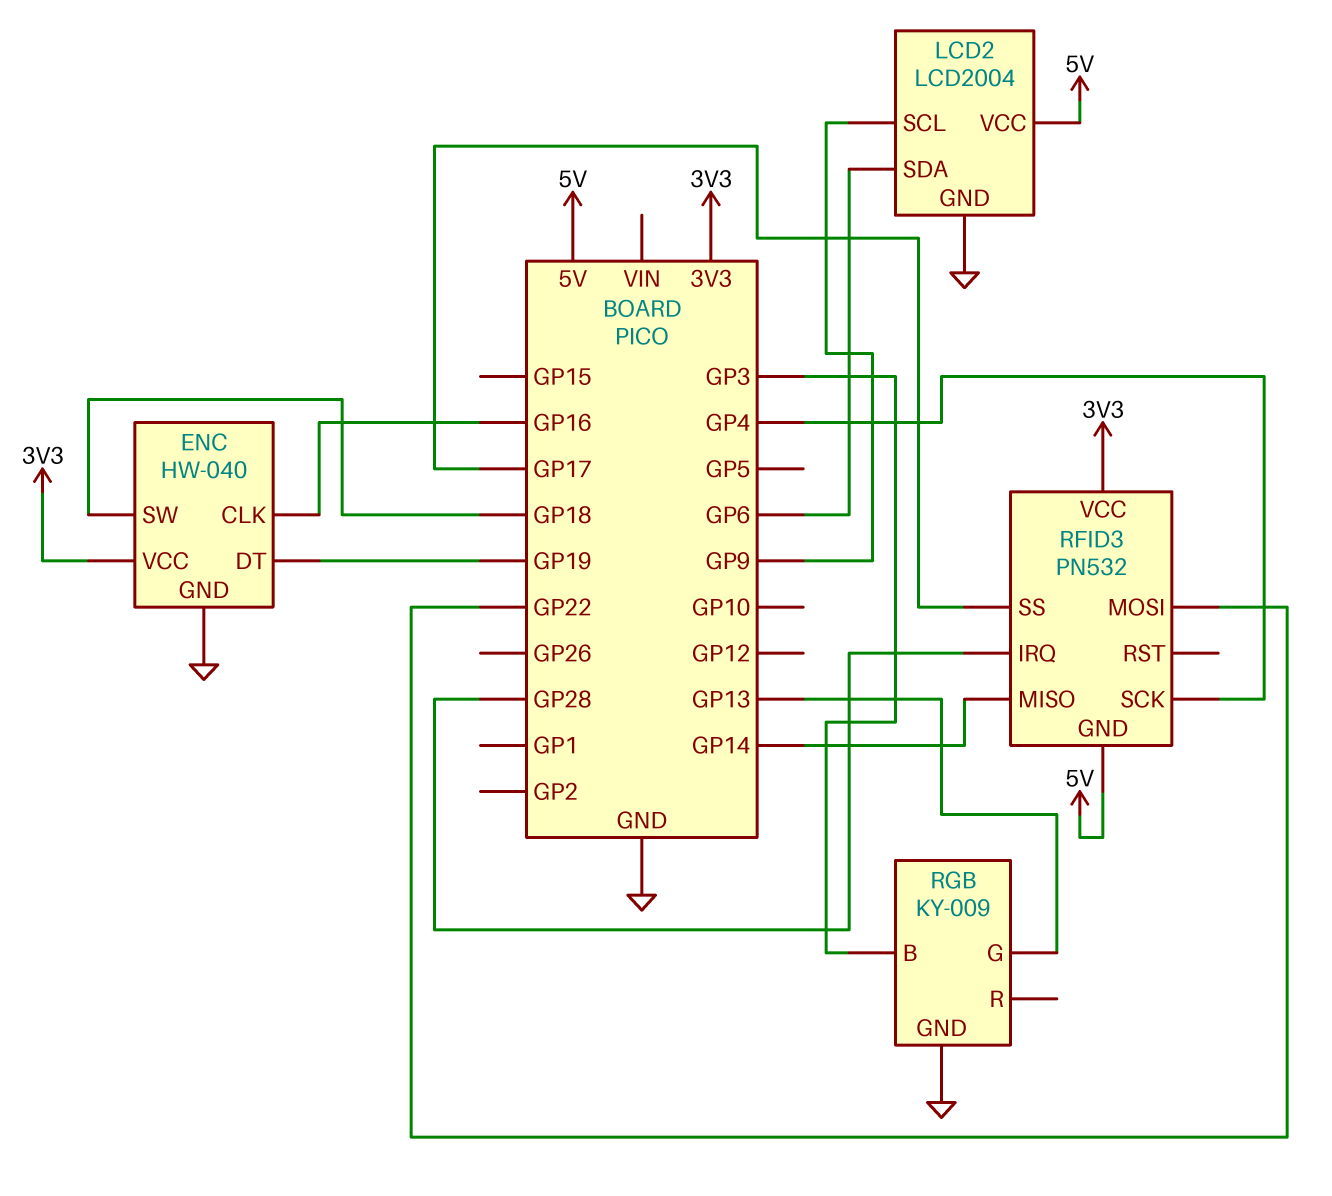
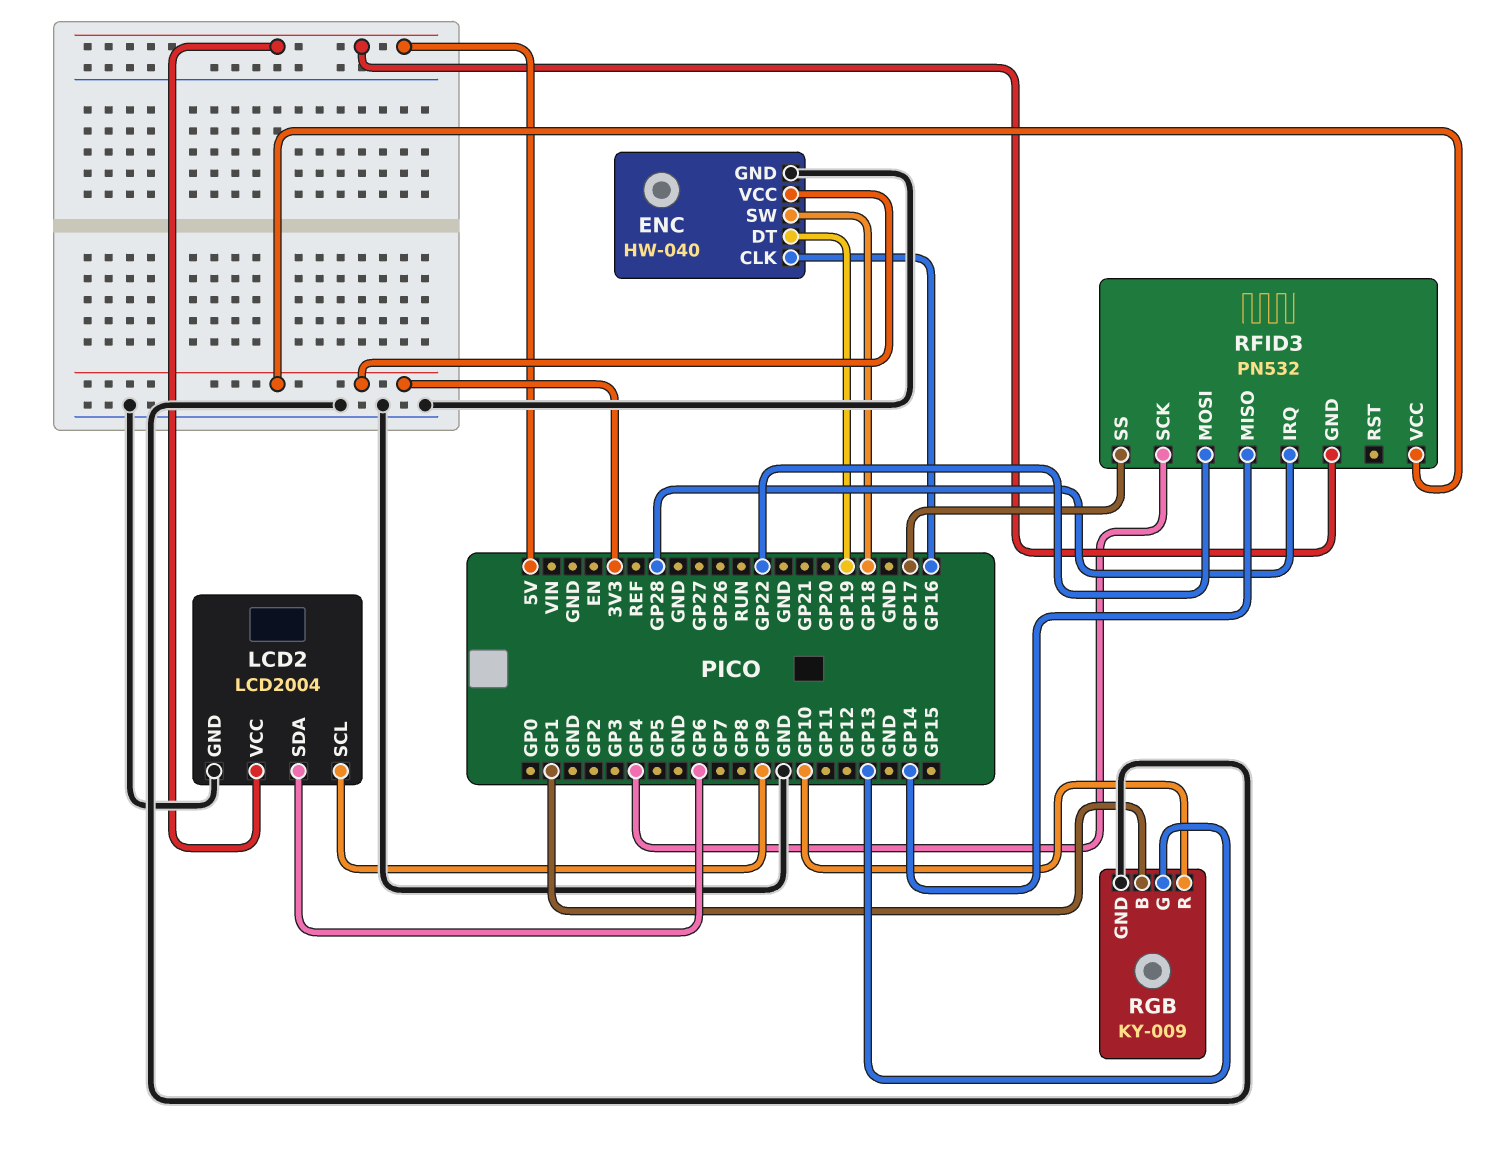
RGB pin B: GP3 -> GP1
RGB pin R: none -> GP10

